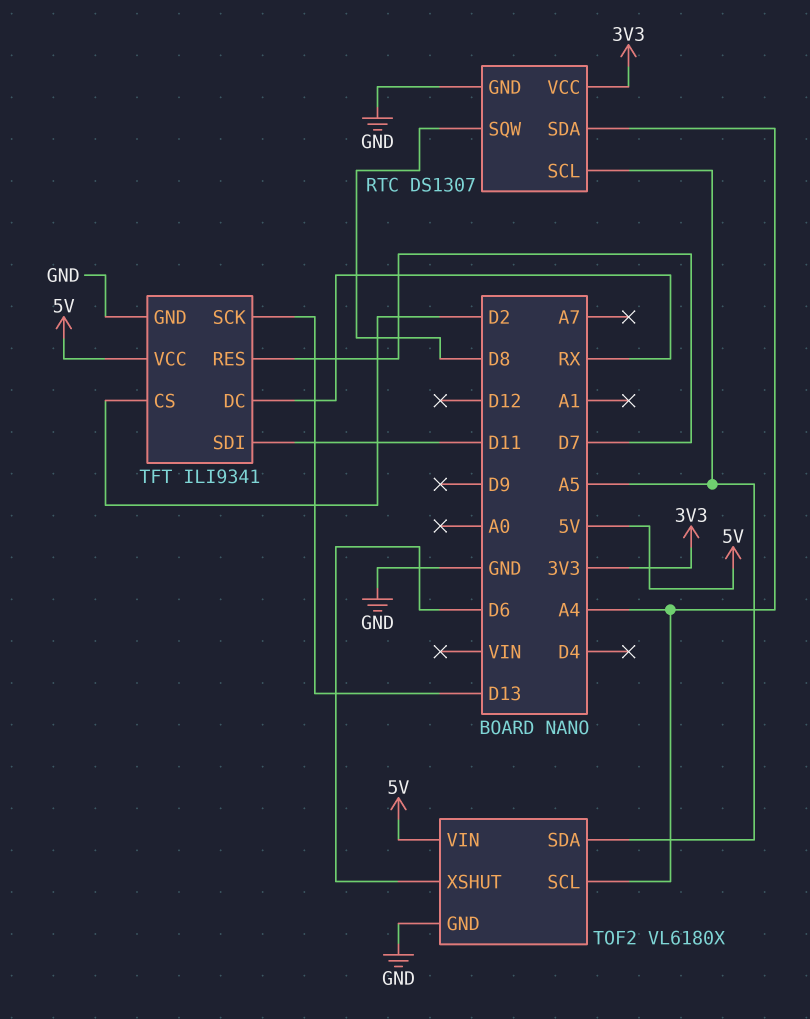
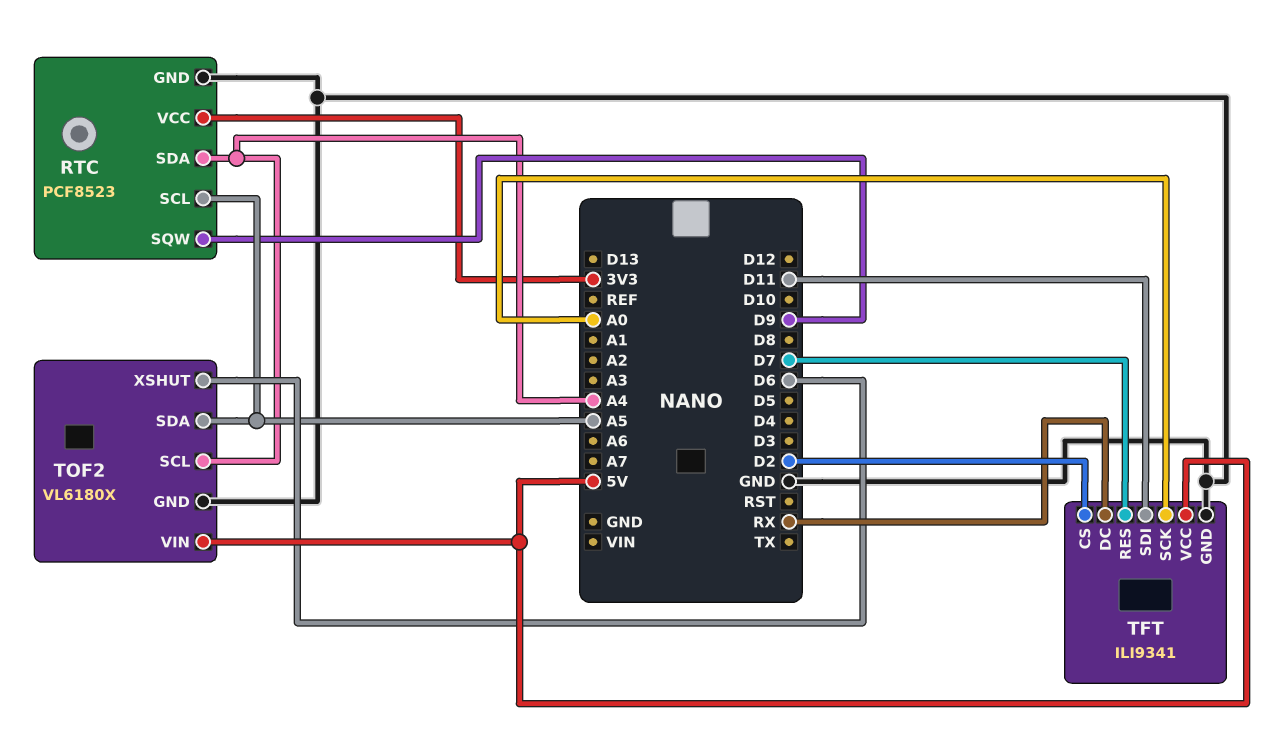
RTC: DS1307 -> PCF8523
RTC pin SQW: D8 -> D9
TFT pin SCK: D13 -> A0

